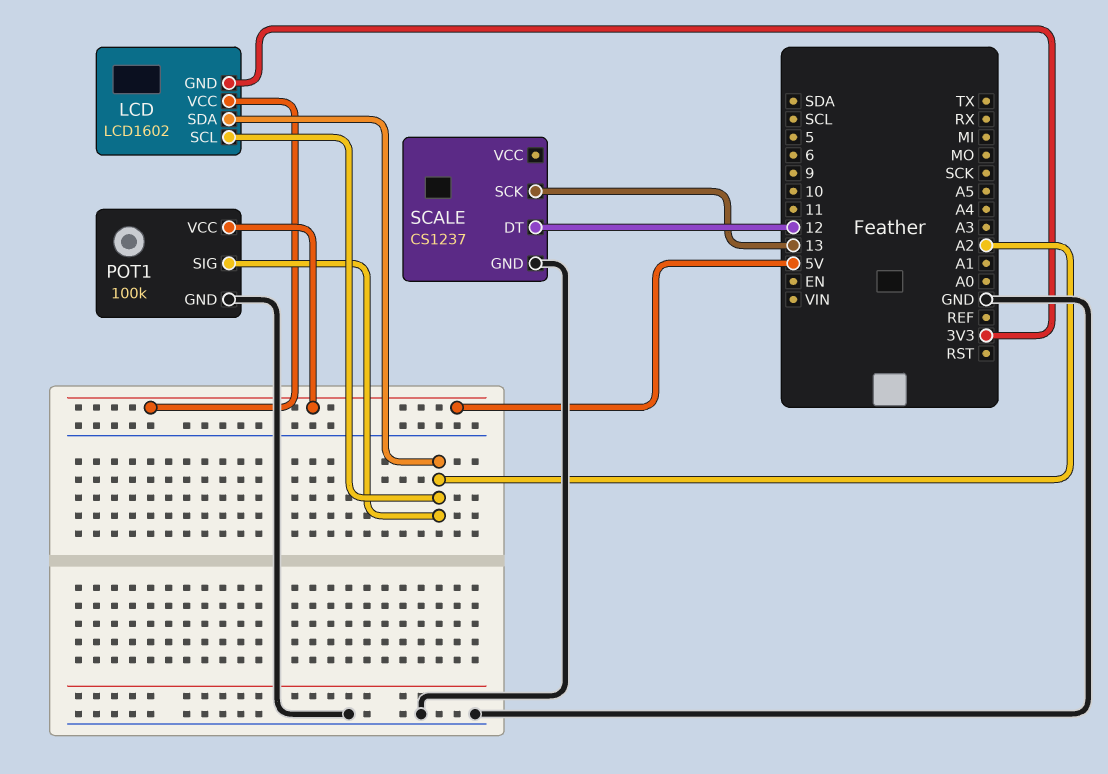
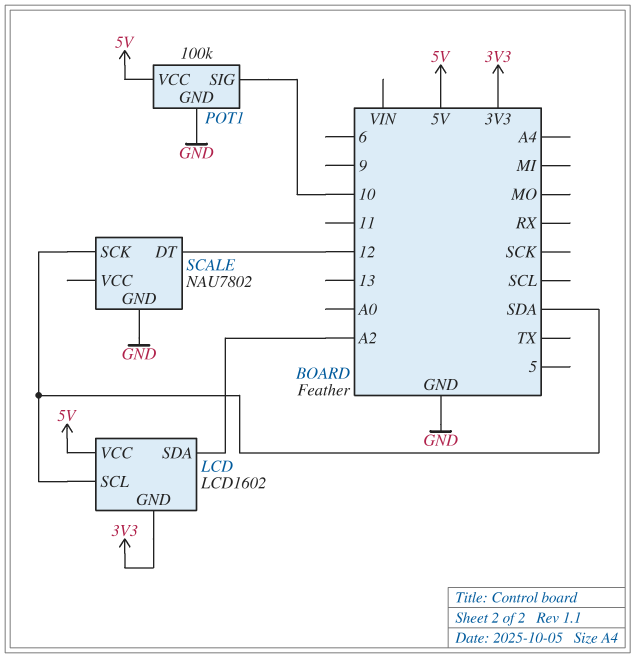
LCD pin SCL: A2 -> SDA
POT1 pin SIG: A2 -> 10
SCALE: CS1237 -> NAU7802
SCALE pin SCK: 13 -> SDA

